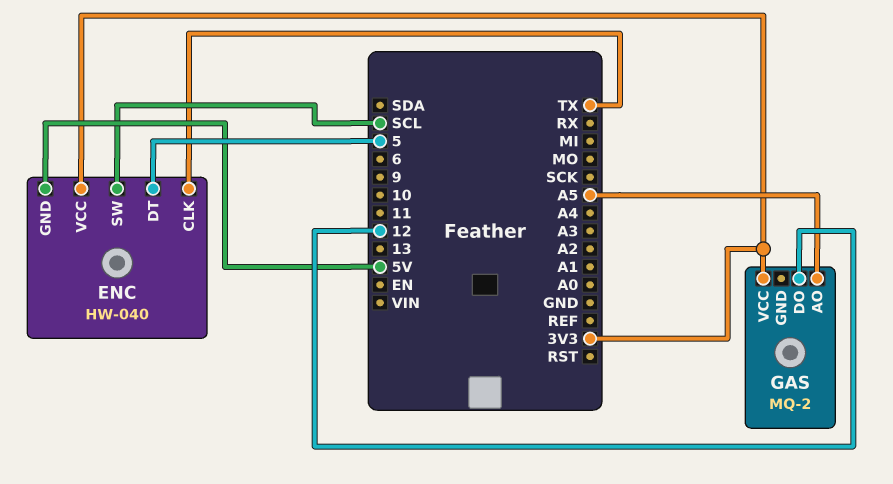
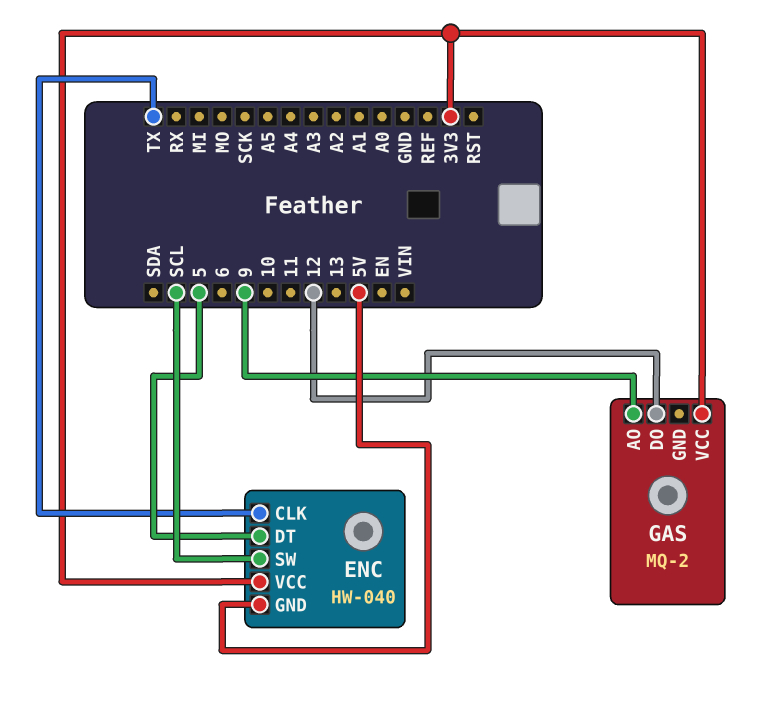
GAS pin AO: A5 -> 9

